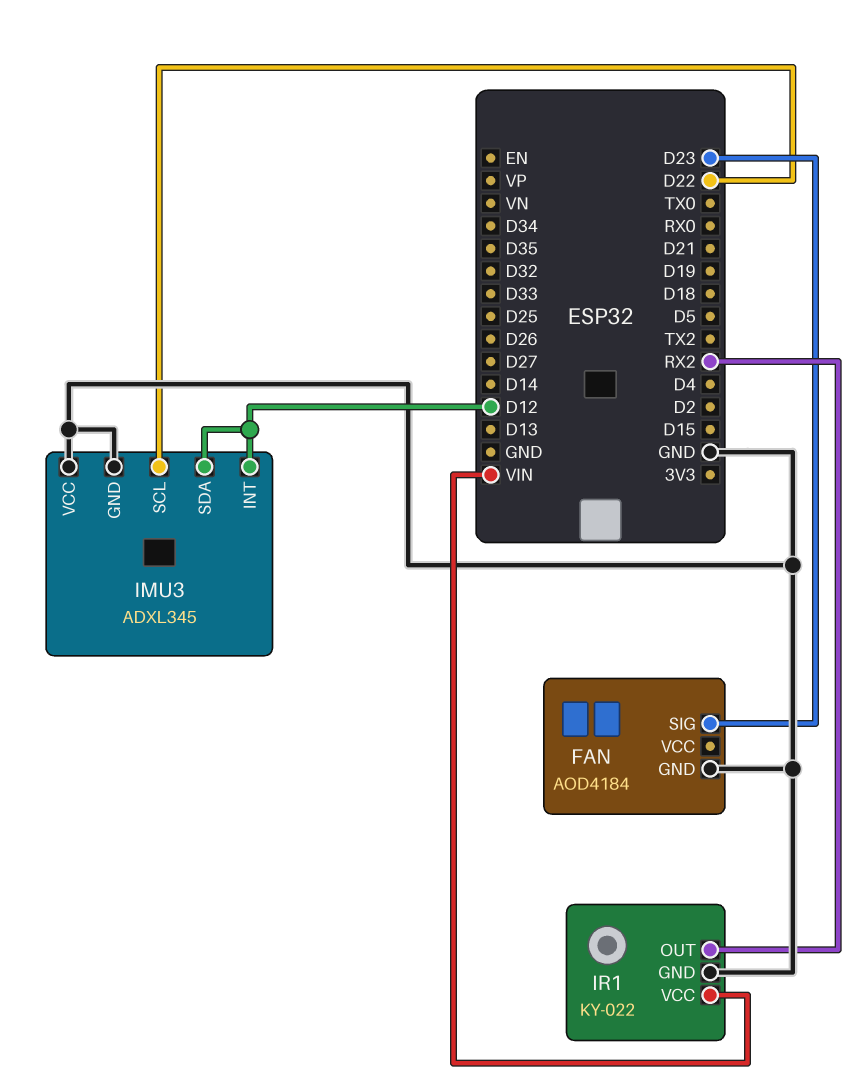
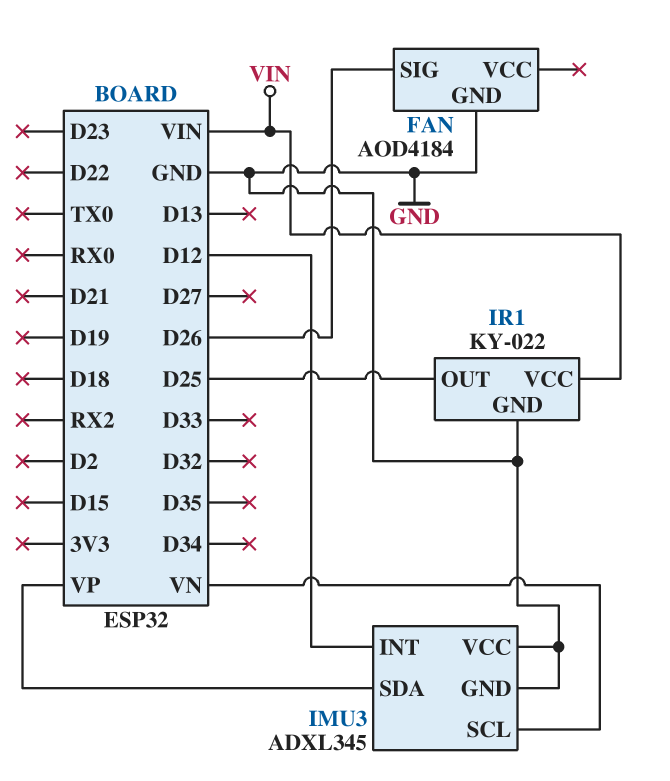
FAN pin SIG: D23 -> D26
IMU3 pin SCL: D22 -> VN
IMU3 pin SDA: D12 -> VP
IR1 pin OUT: RX2 -> D25

